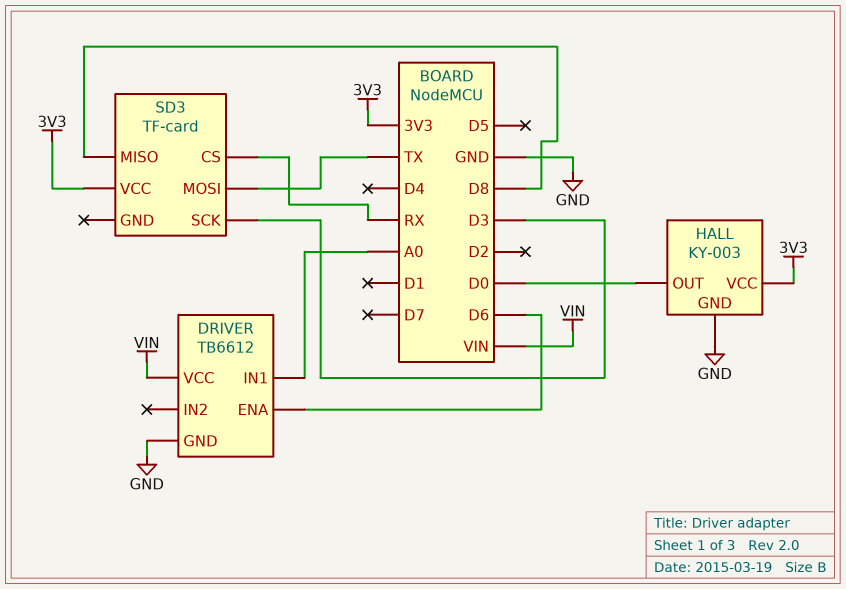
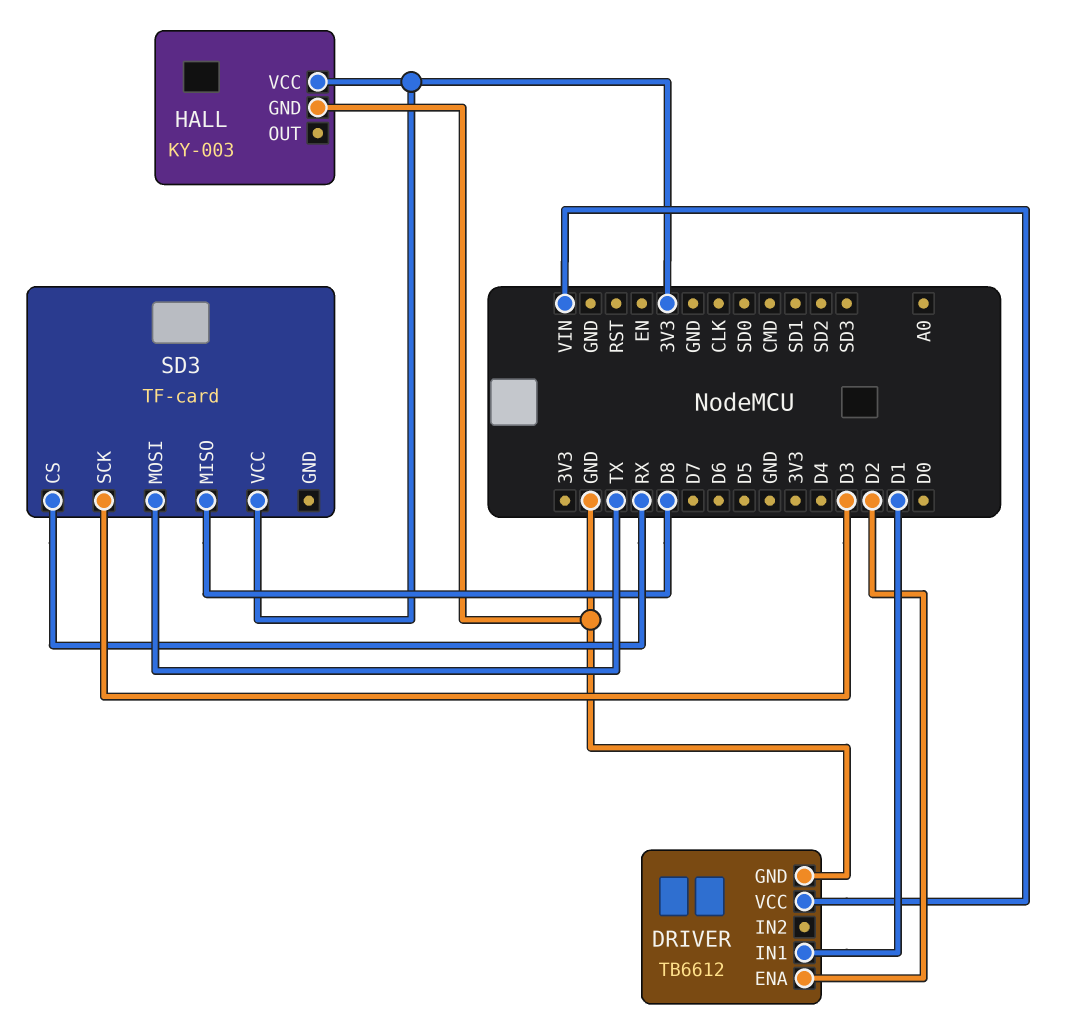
DRIVER pin ENA: D6 -> D2
DRIVER pin IN1: A0 -> D1
HALL pin OUT: D0 -> none

